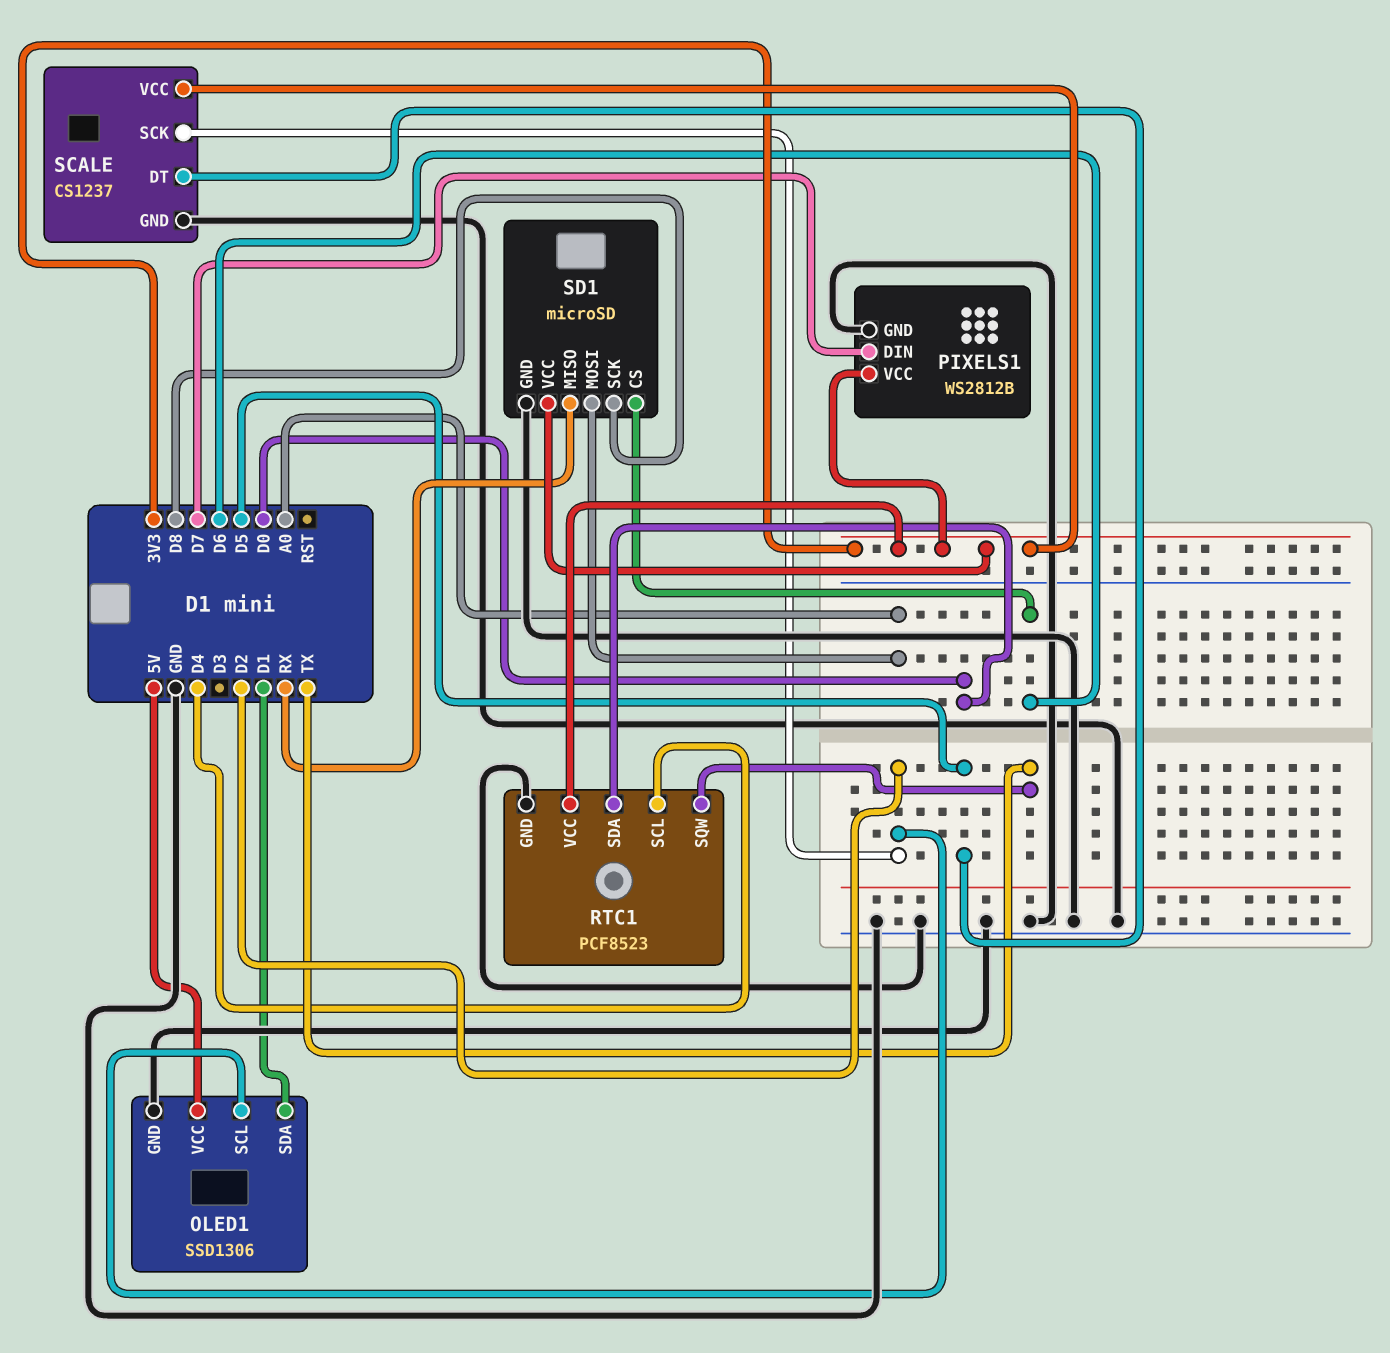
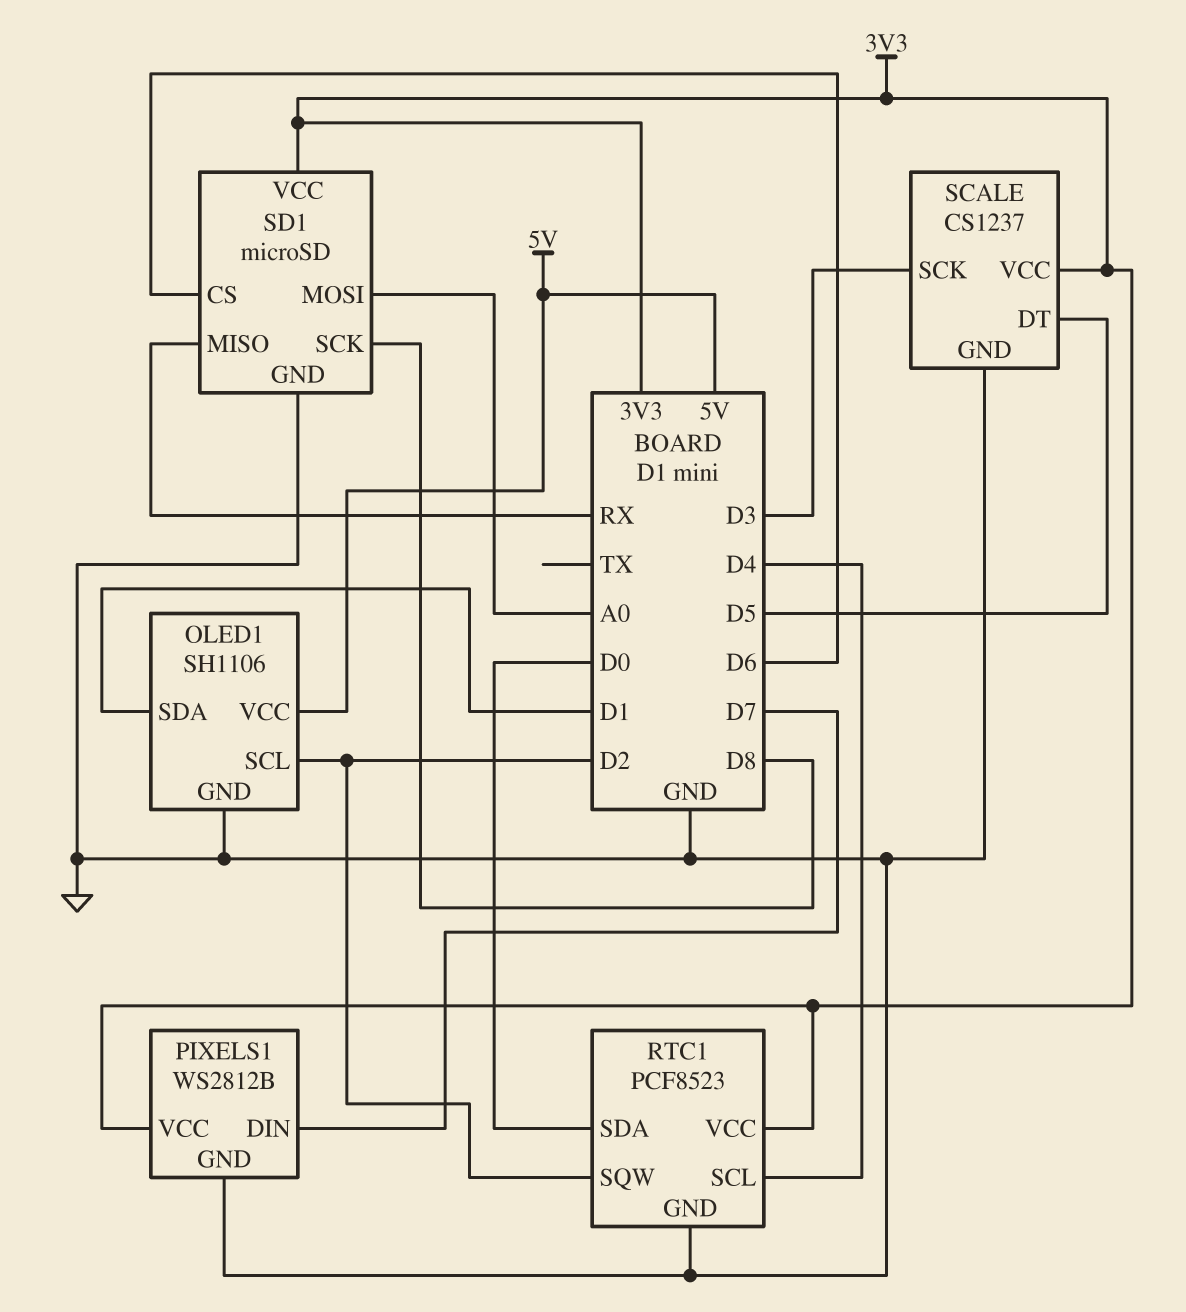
OLED1: SSD1306 -> SH1106
RTC1 pin SQW: TX -> D2
SCALE pin SCK: D2 -> D3

